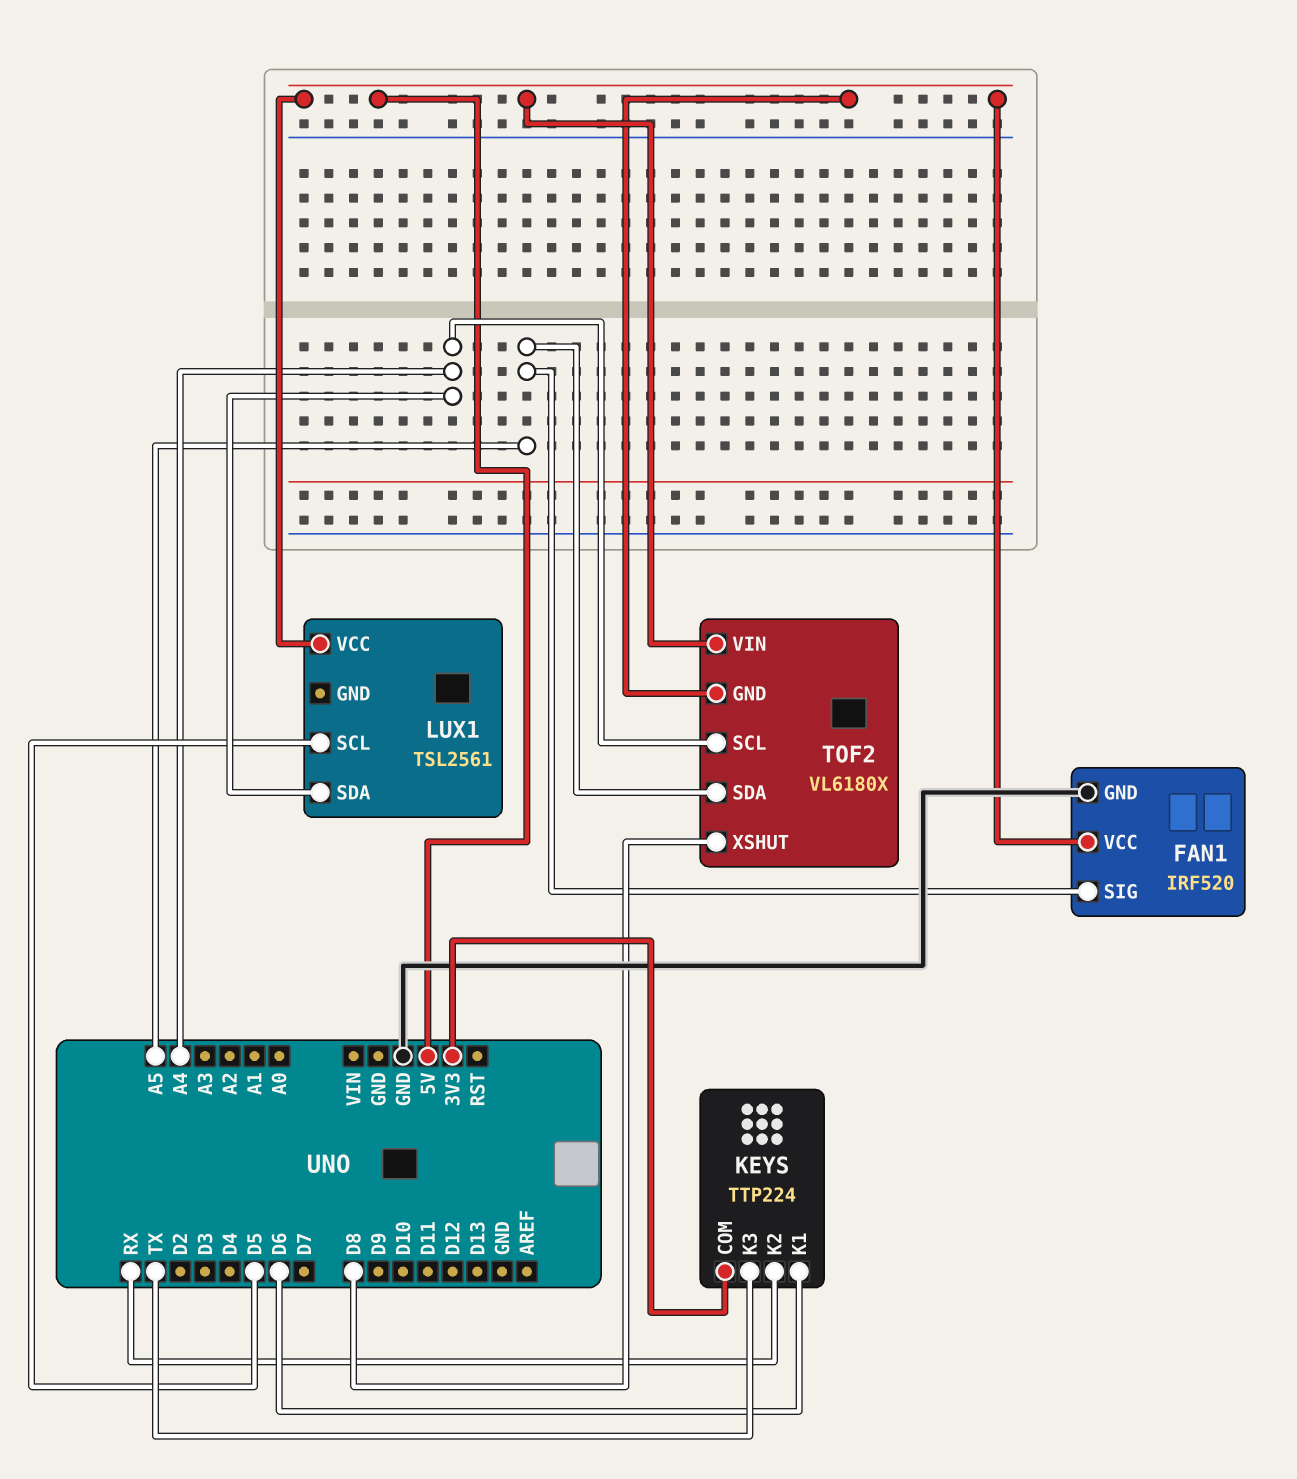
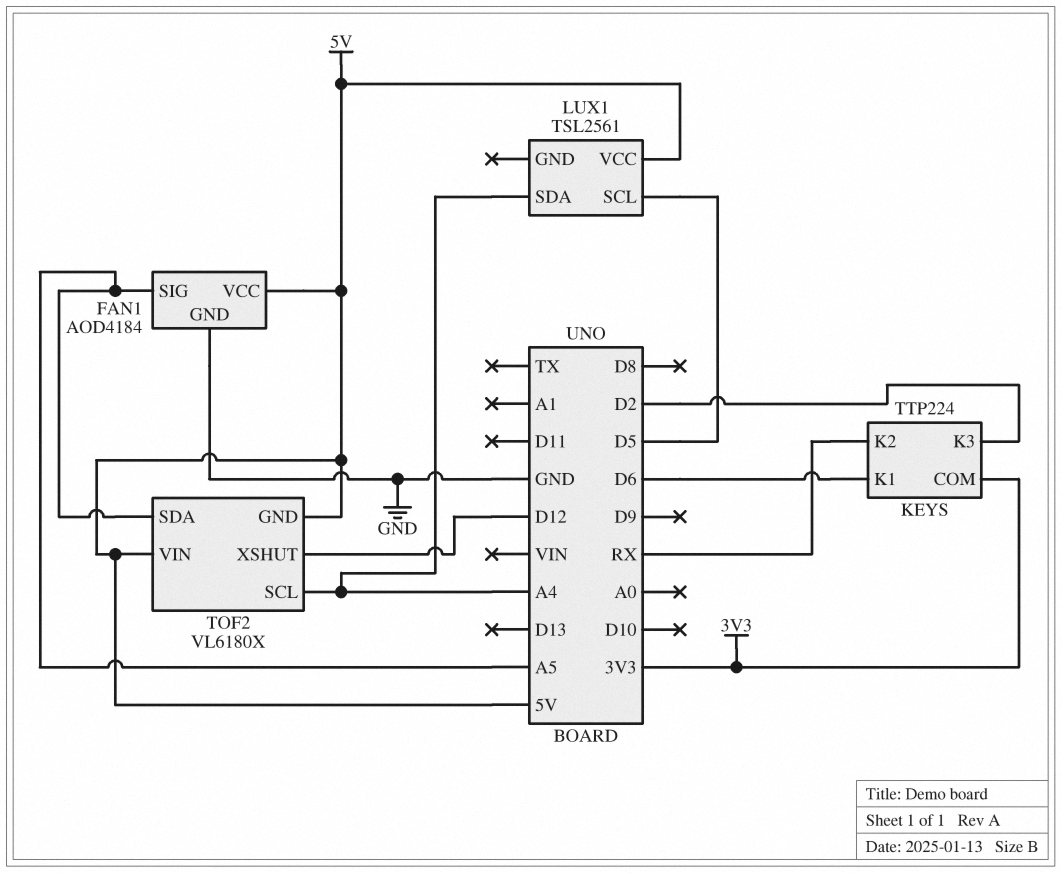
FAN1: IRF520 -> AOD4184
KEYS pin K3: TX -> D2
TOF2 pin XSHUT: D8 -> D12

